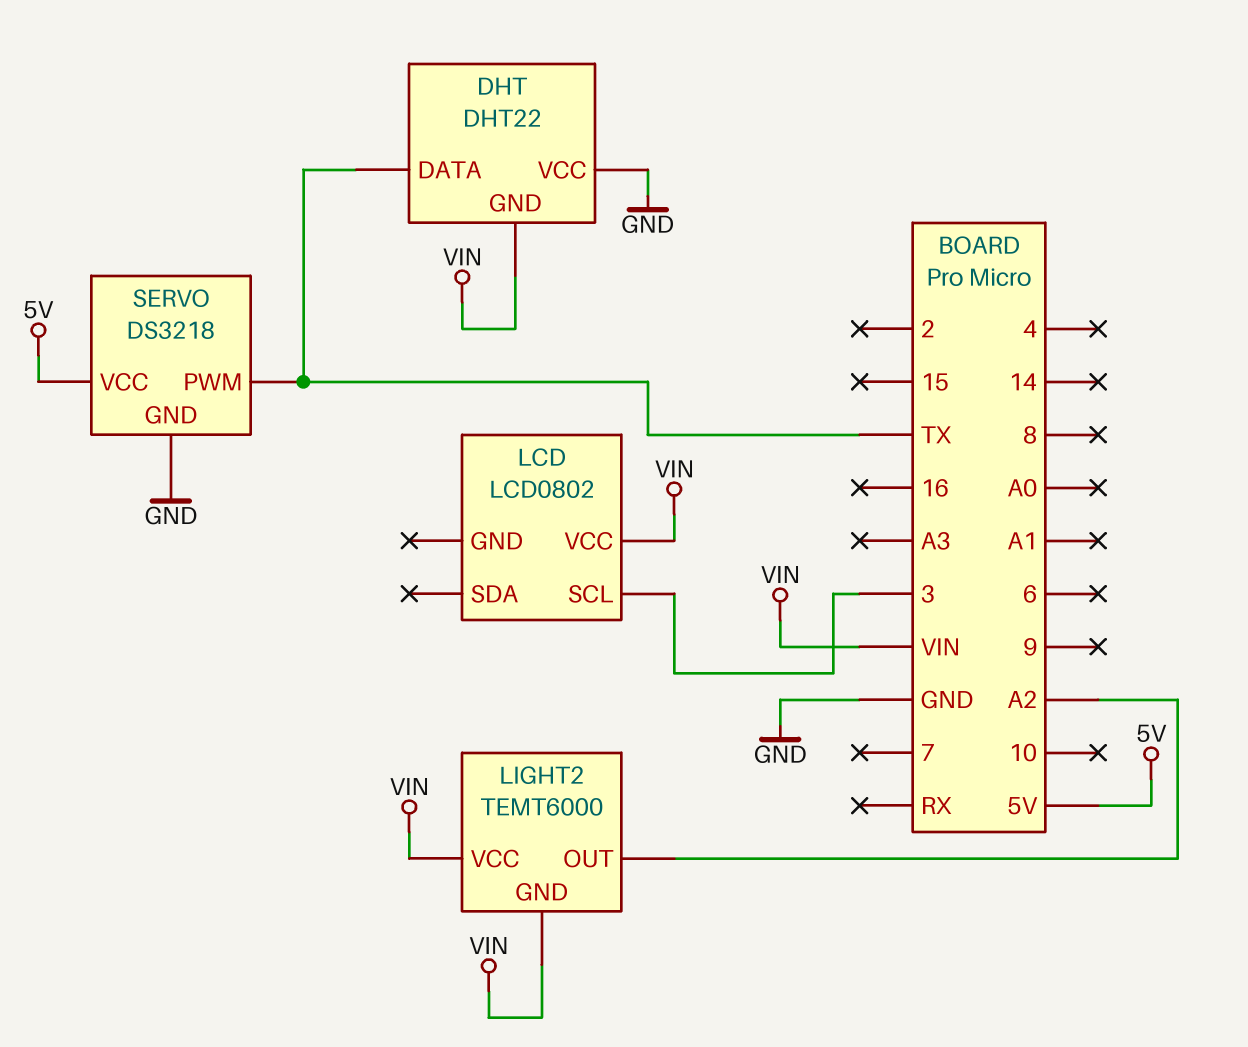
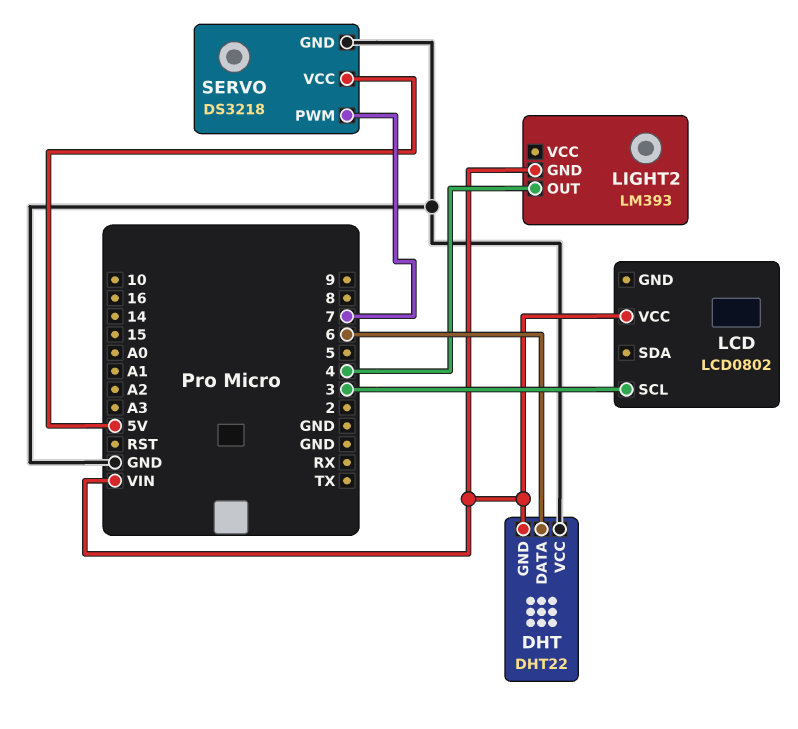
DHT pin DATA: TX -> 6
LIGHT2: TEMT6000 -> LM393
LIGHT2 pin OUT: A2 -> 4
LIGHT2 pin VCC: VIN -> none
SERVO pin PWM: TX -> 7

